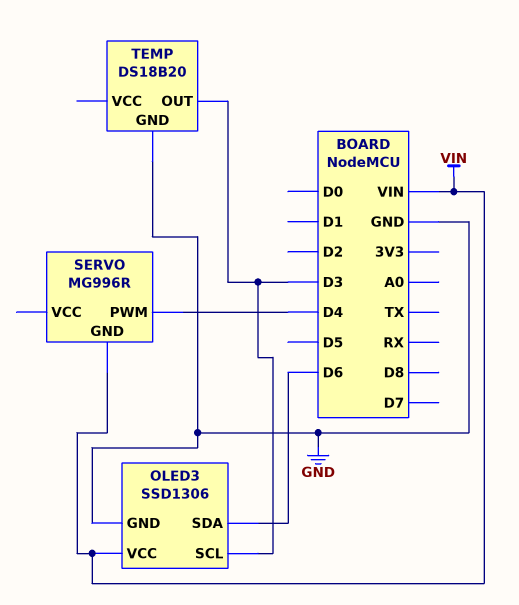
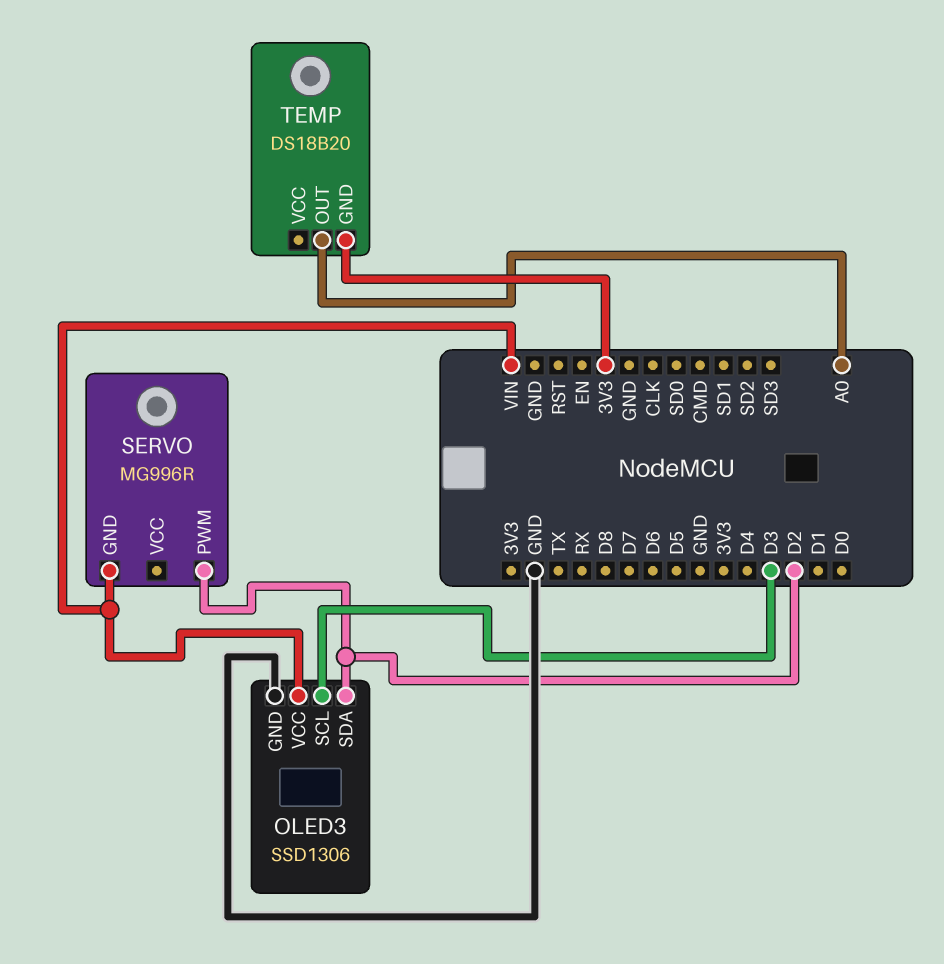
OLED3 pin SDA: D6 -> D2
SERVO pin PWM: D4 -> D2
TEMP pin GND: GND -> 3V3
TEMP pin OUT: D3 -> A0

